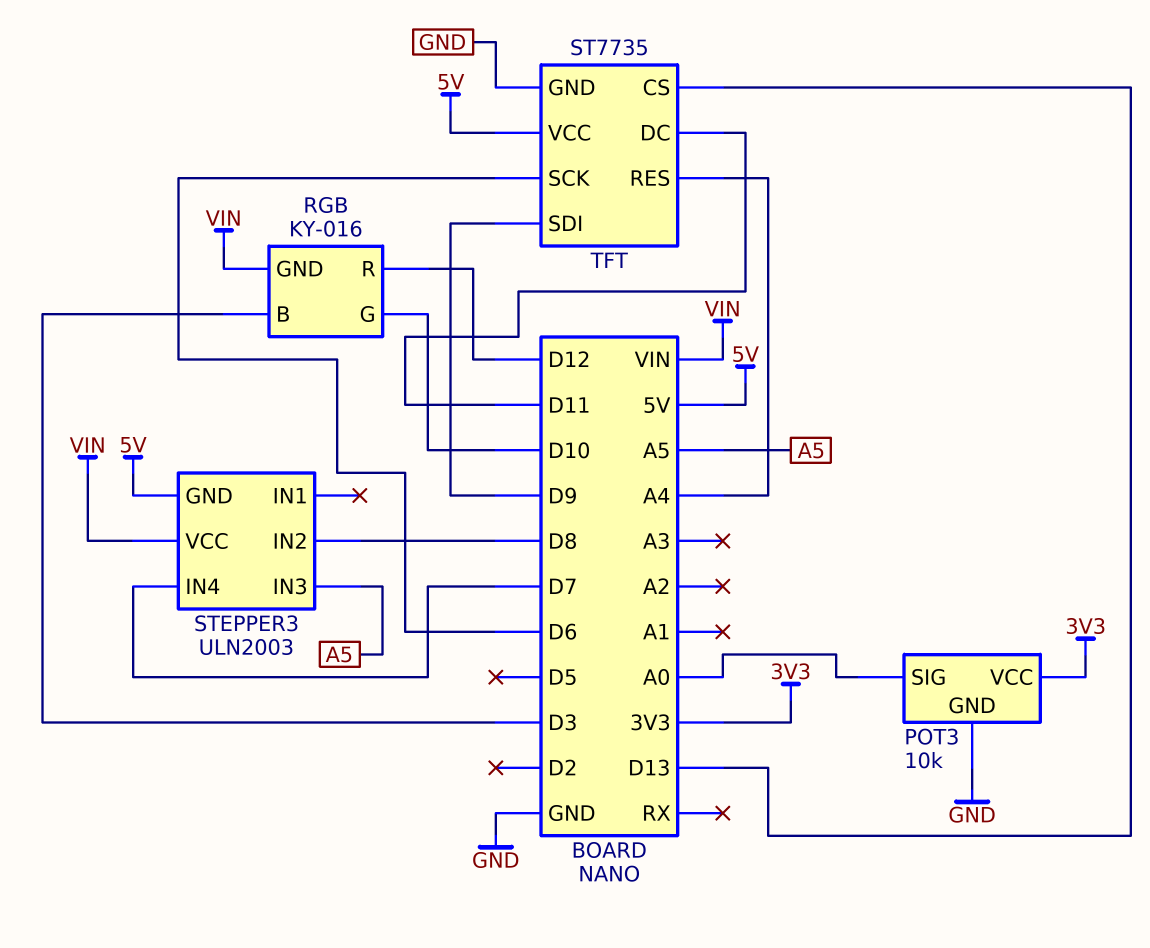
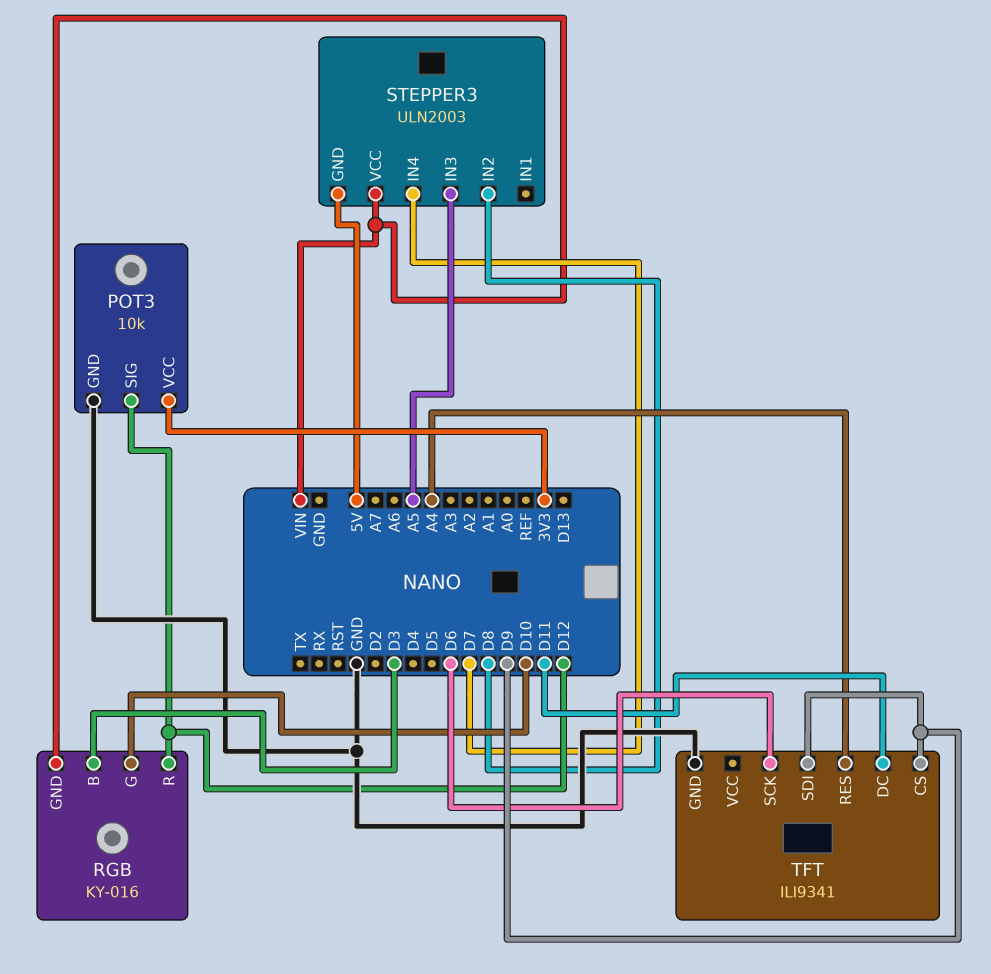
POT3 pin SIG: A0 -> D12
TFT: ST7735 -> ILI9341
TFT pin CS: D13 -> D9
TFT pin VCC: 5V -> none

